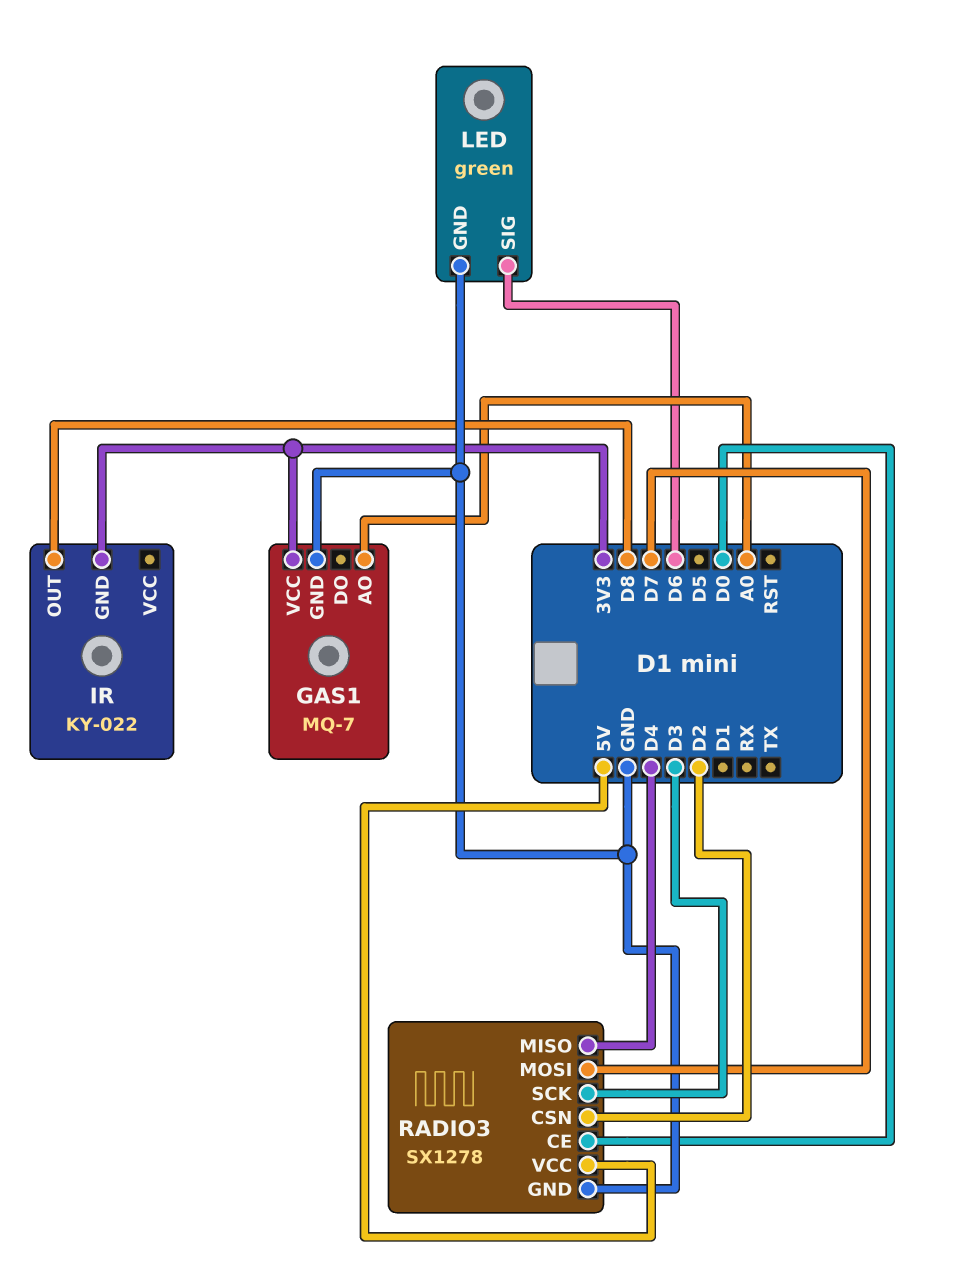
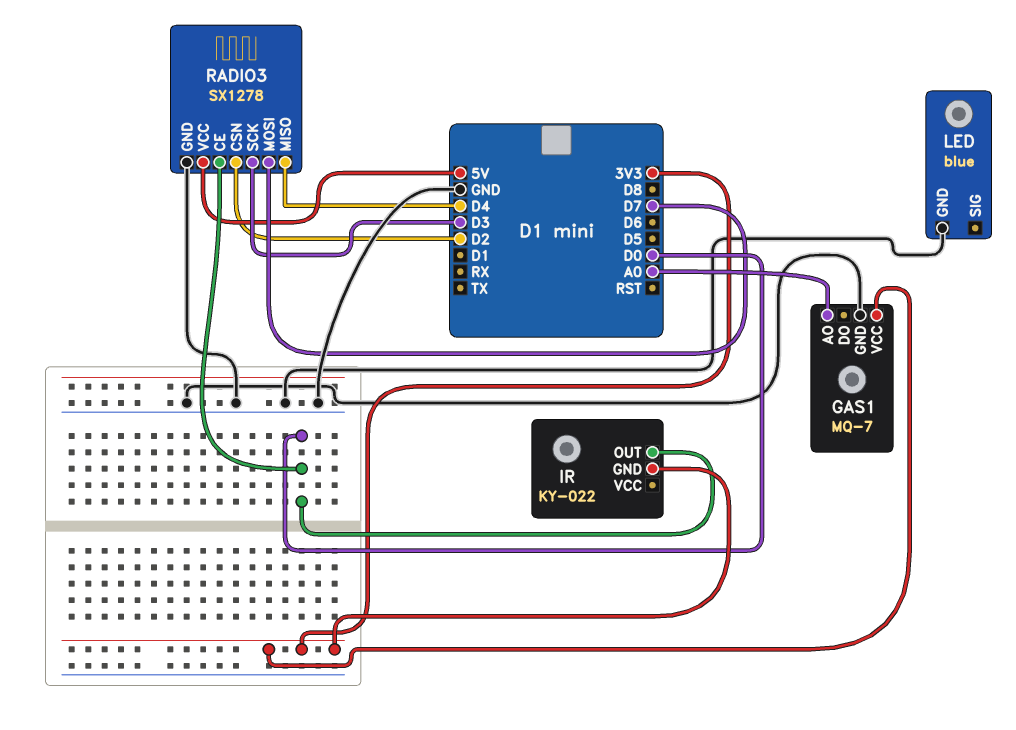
IR pin OUT: D8 -> D0
LED: green -> blue
LED pin SIG: D6 -> none

